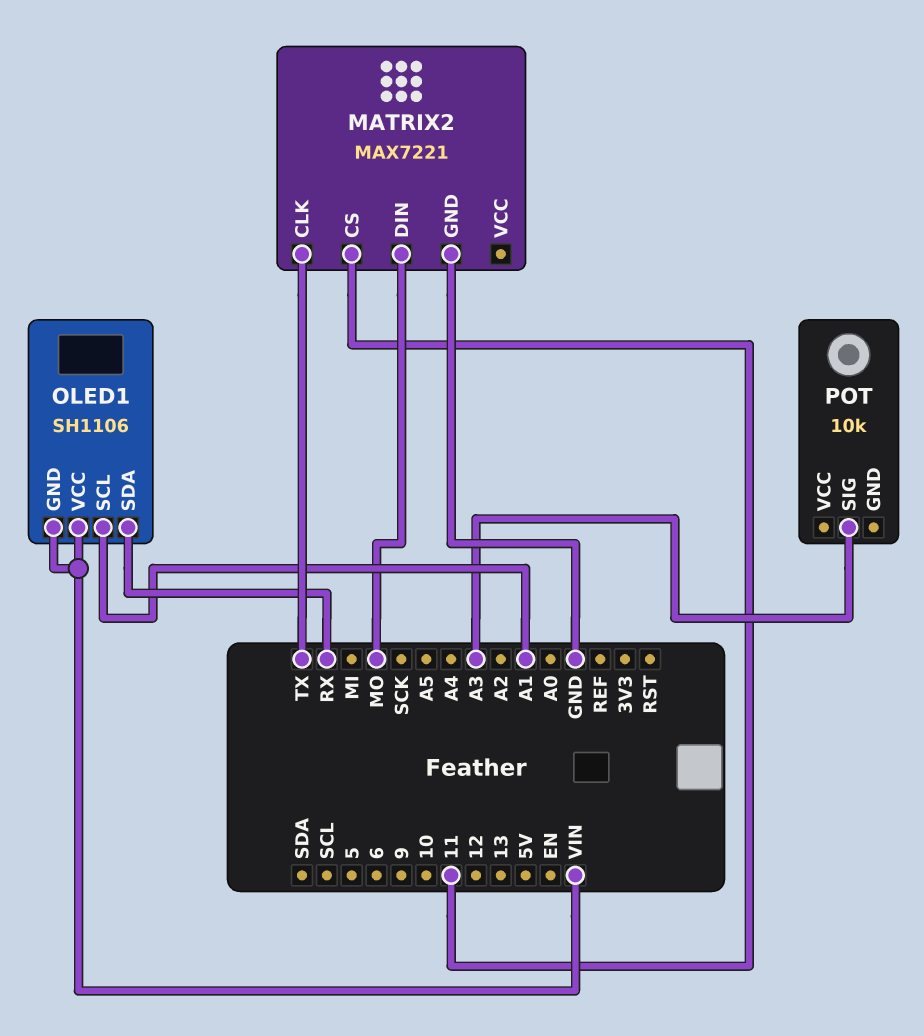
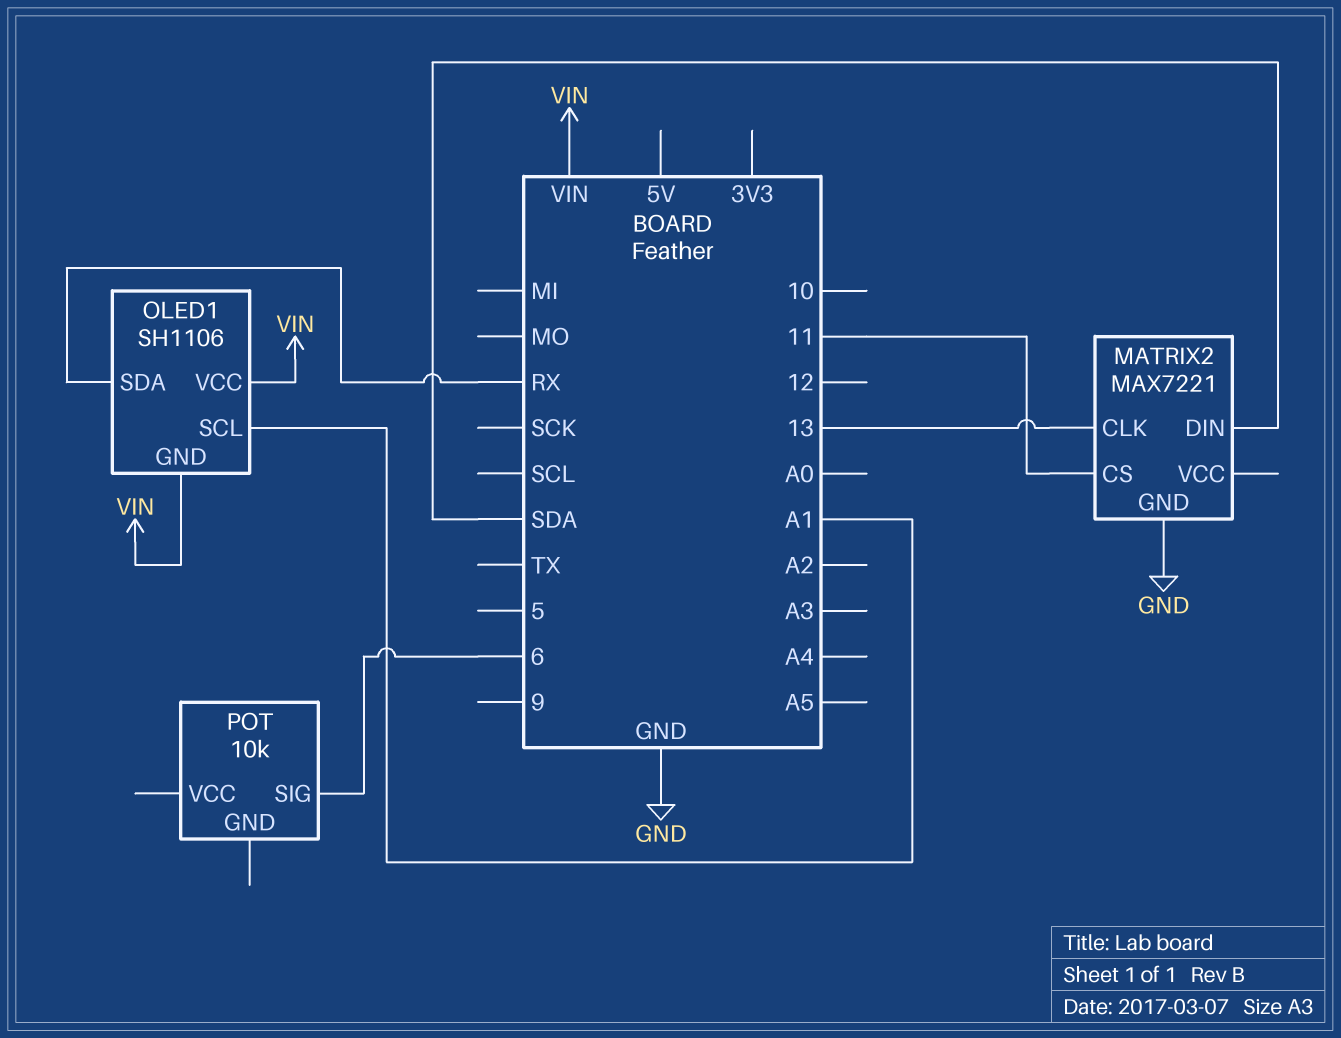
MATRIX2 pin CLK: TX -> 13
MATRIX2 pin DIN: MO -> SDA
POT pin SIG: A3 -> 6

